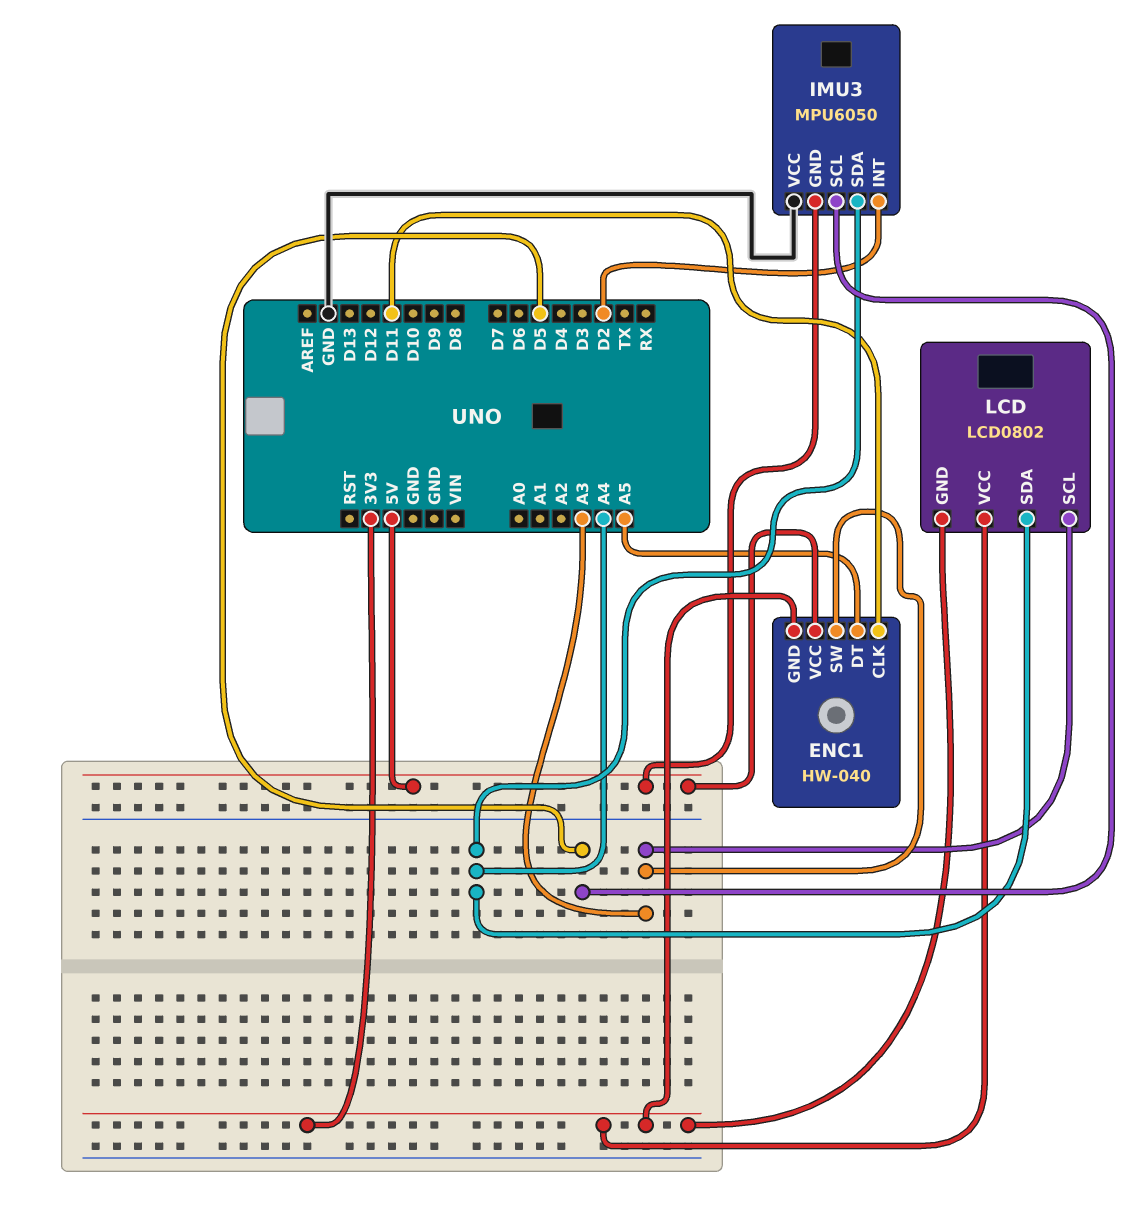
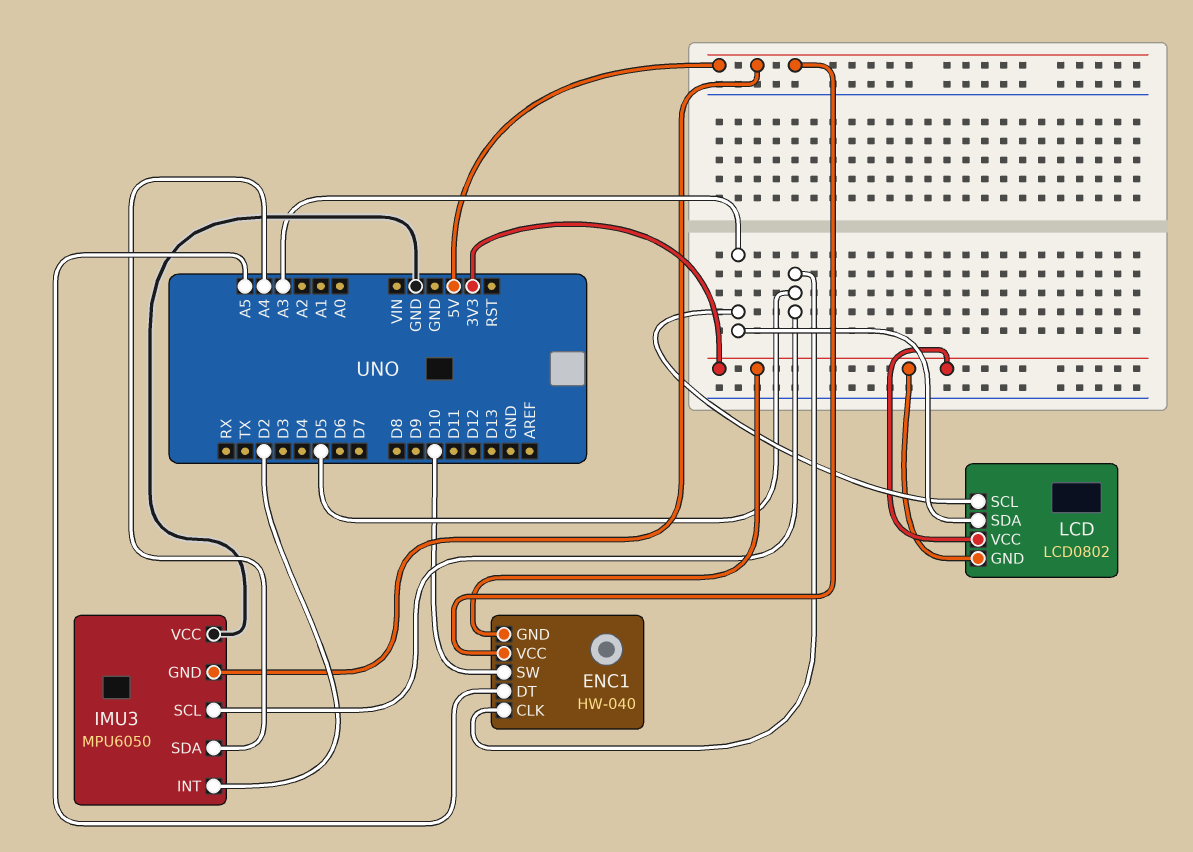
ENC1 pin CLK: D11 -> D5
ENC1 pin SW: A3 -> D10
LCD pin SDA: A4 -> A3

